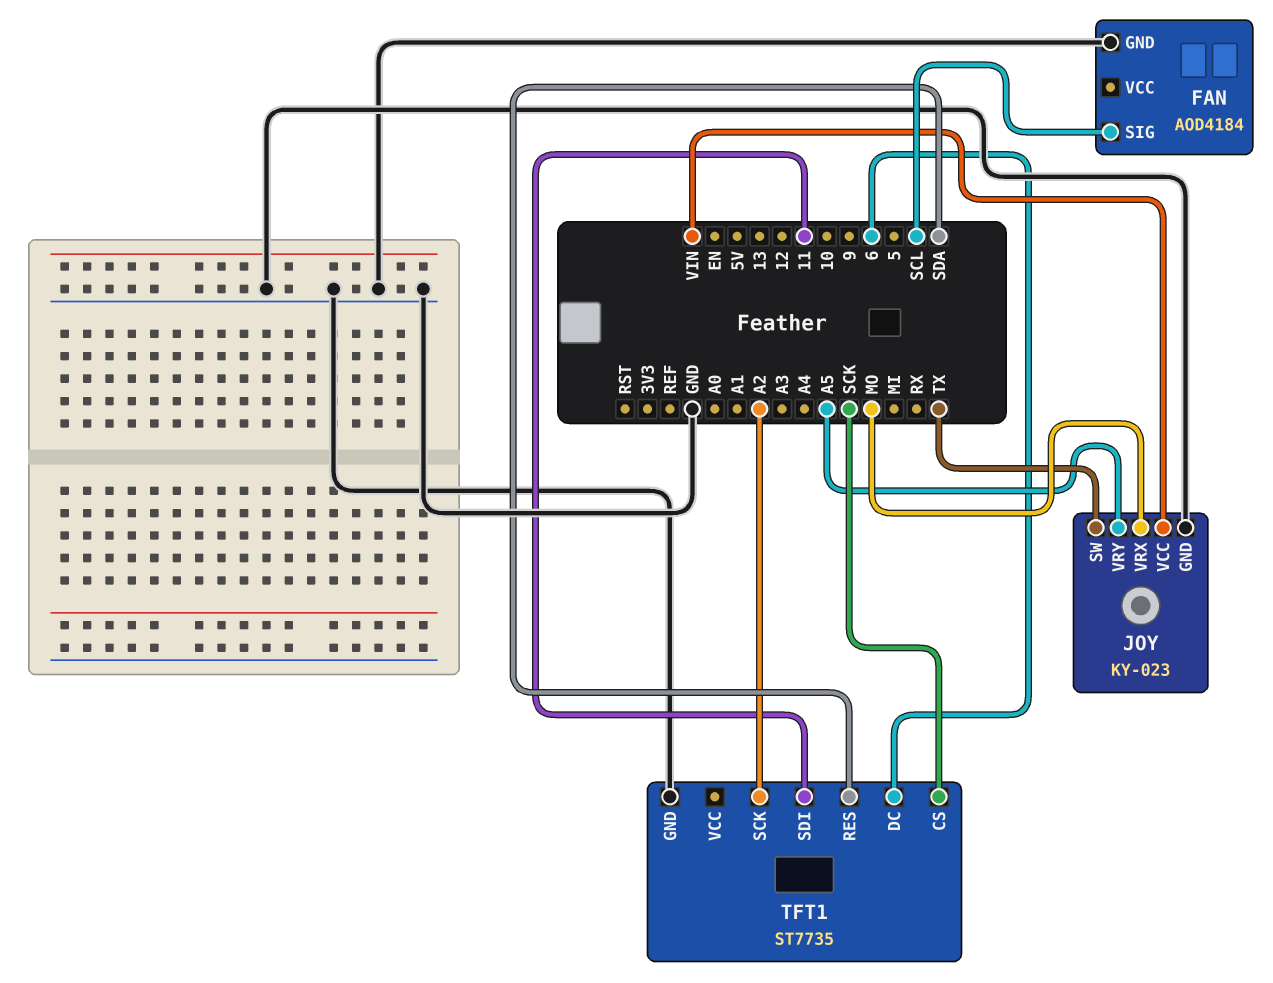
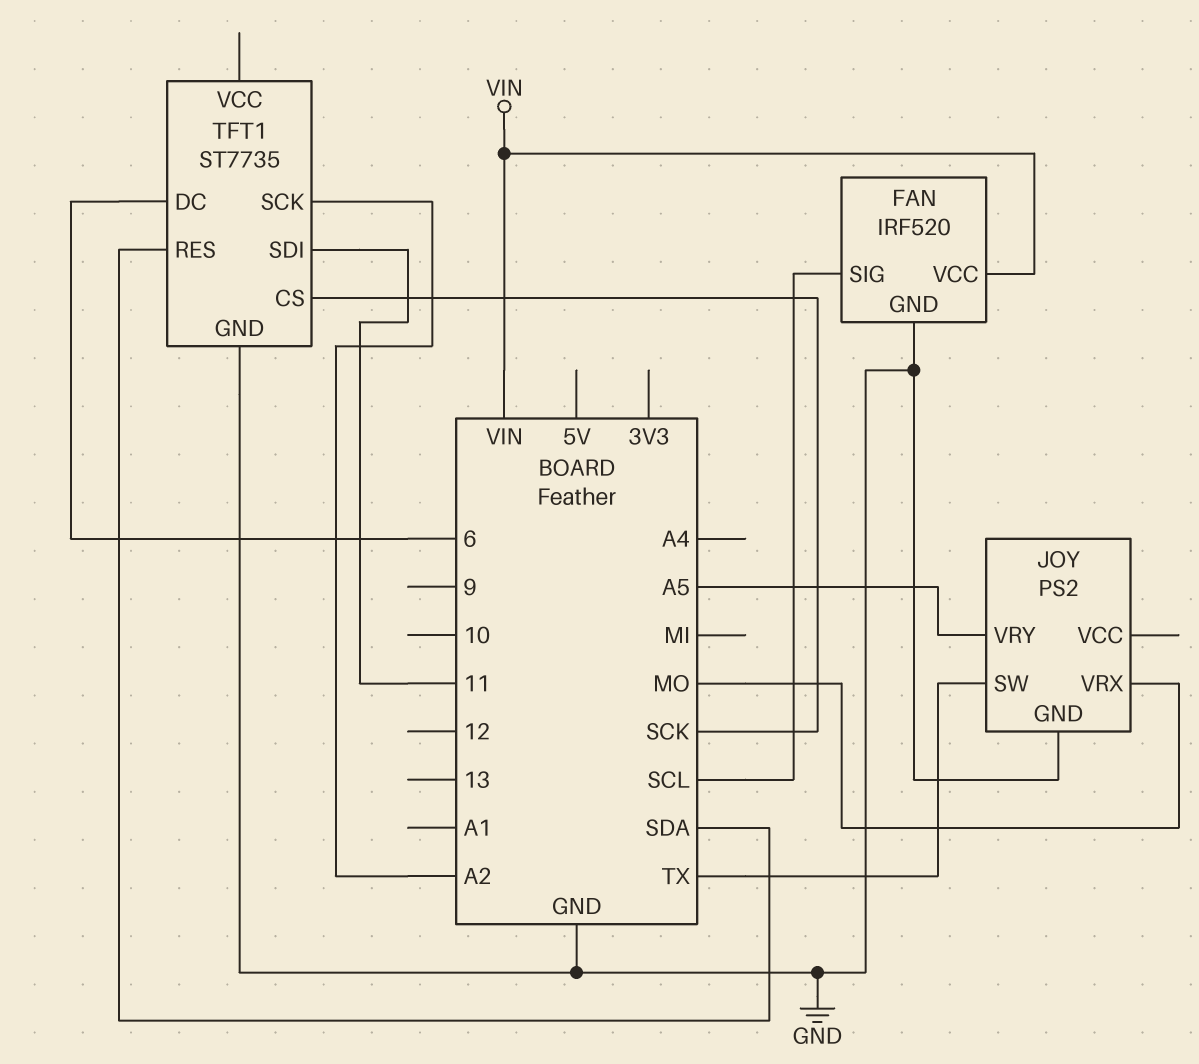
FAN: AOD4184 -> IRF520
FAN pin VCC: none -> VIN
JOY: KY-023 -> PS2
JOY pin VCC: VIN -> none

